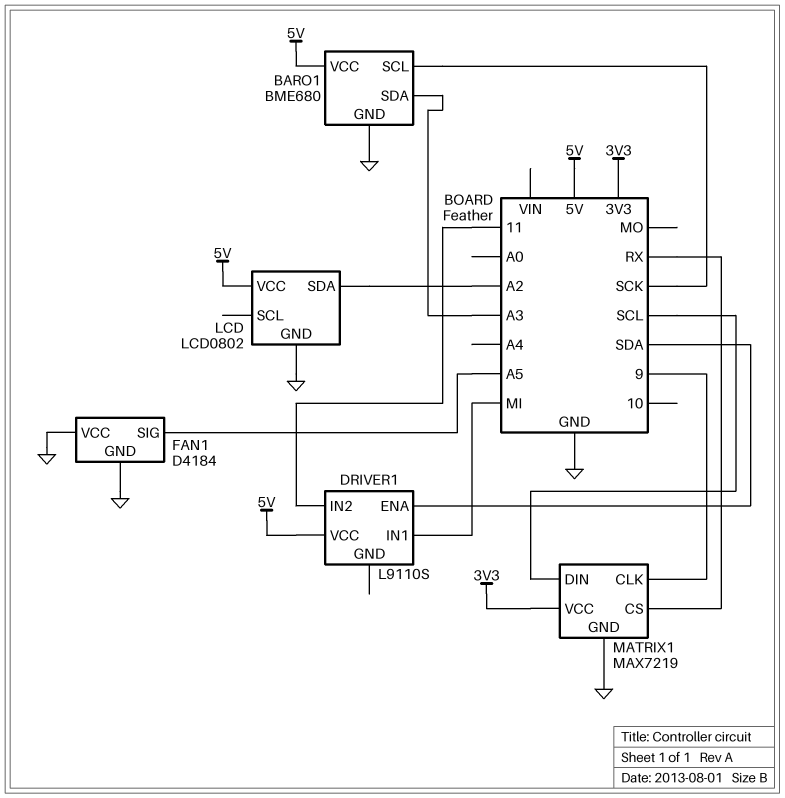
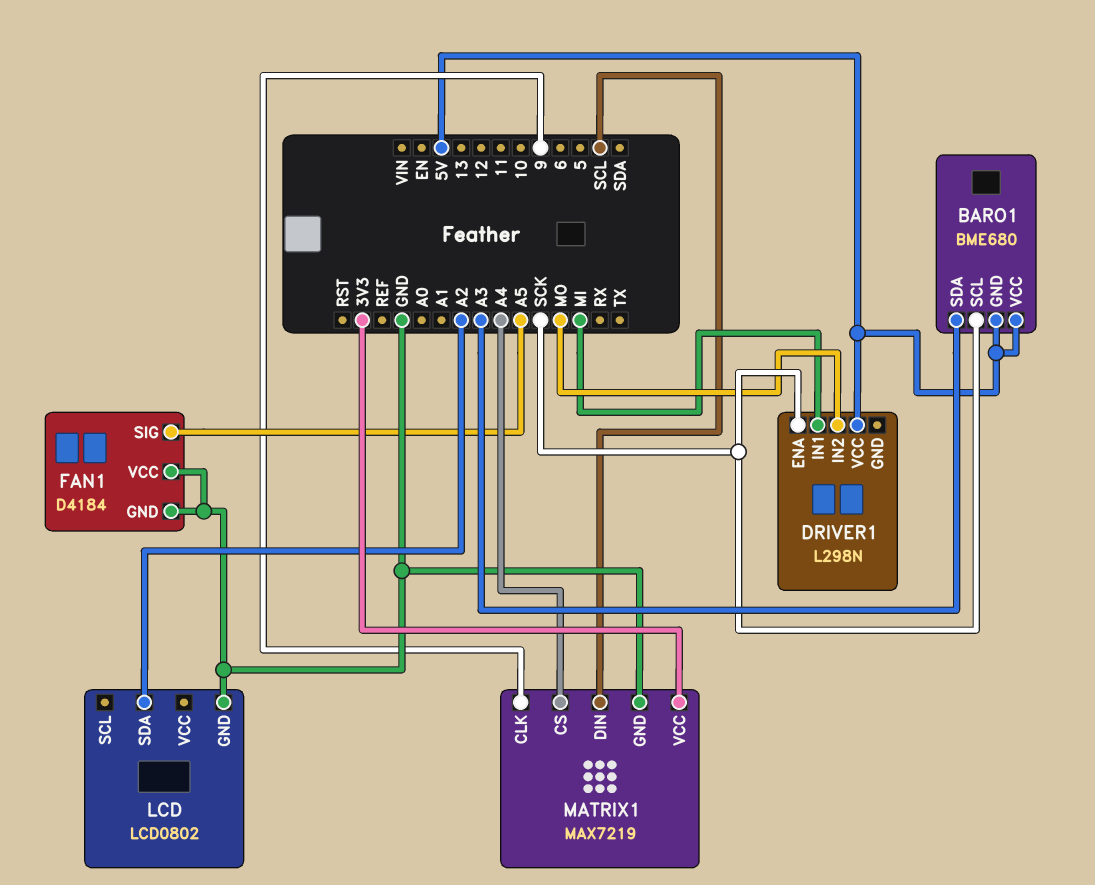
BARO1 pin GND: GND -> 5V
DRIVER1: L9110S -> L298N
DRIVER1 pin ENA: SDA -> SCK
DRIVER1 pin IN2: 11 -> MO
LCD pin VCC: 5V -> none
MATRIX1 pin CS: RX -> A4

